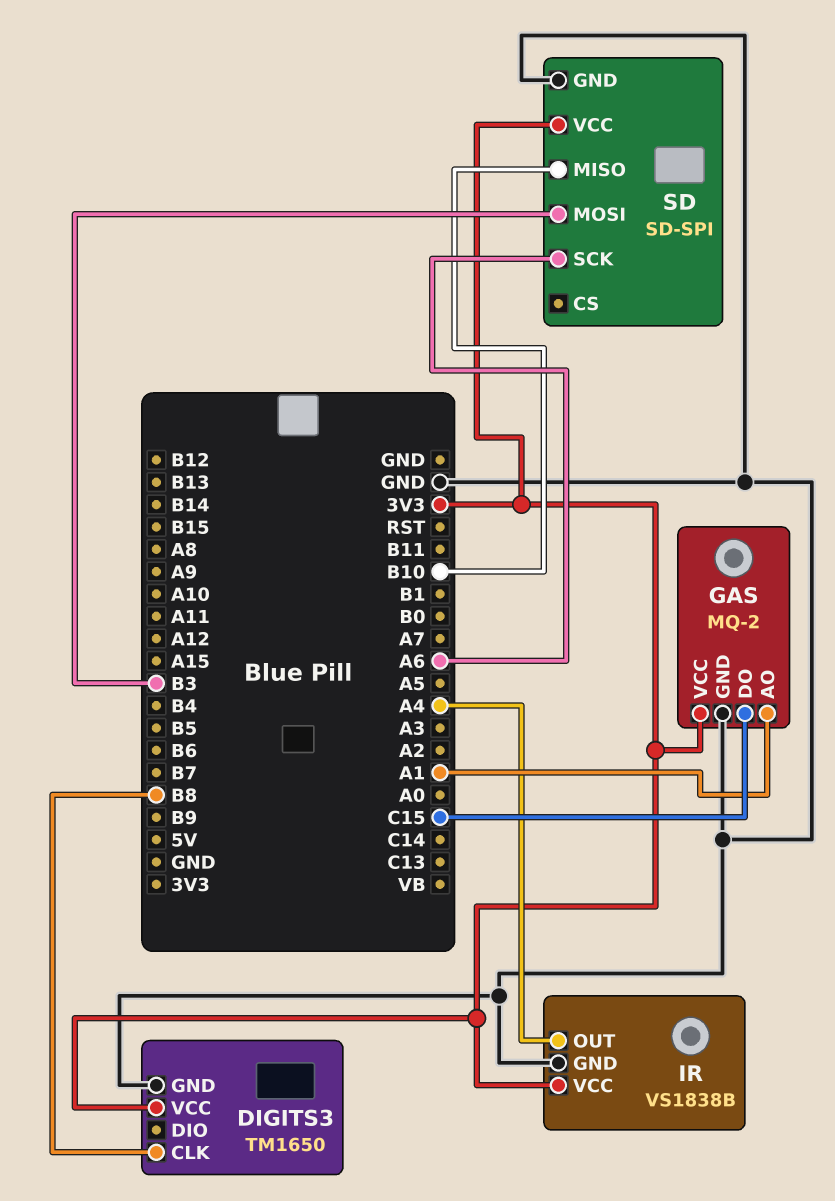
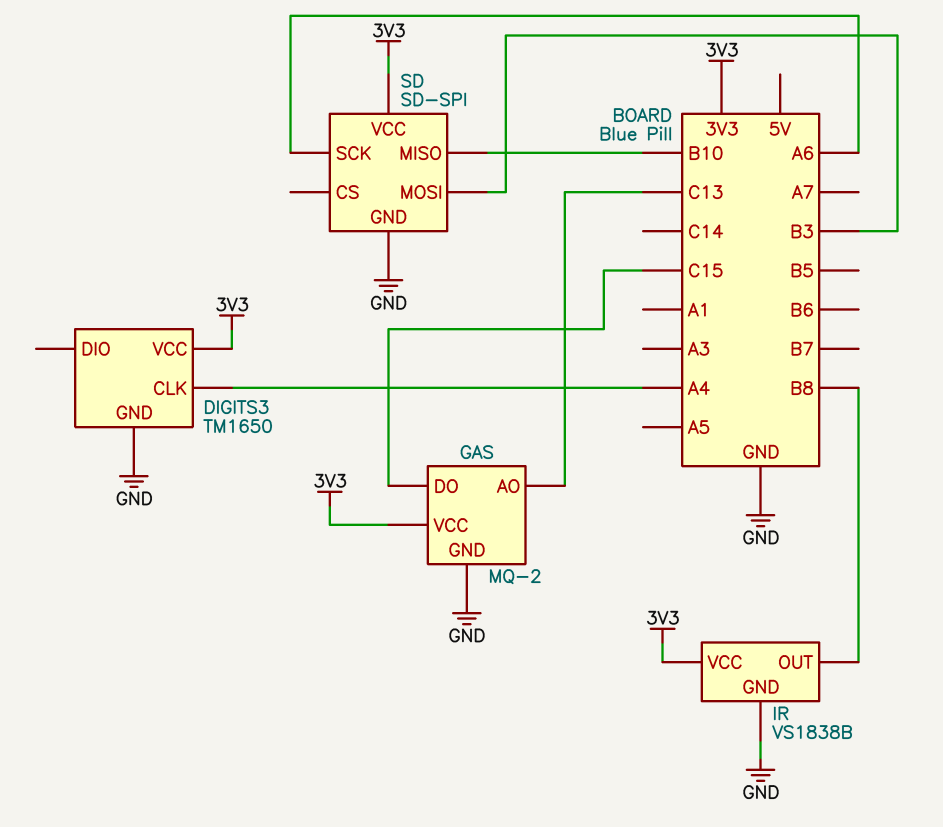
DIGITS3 pin CLK: B8 -> A4
GAS pin AO: A1 -> C13
IR pin OUT: A4 -> B8

